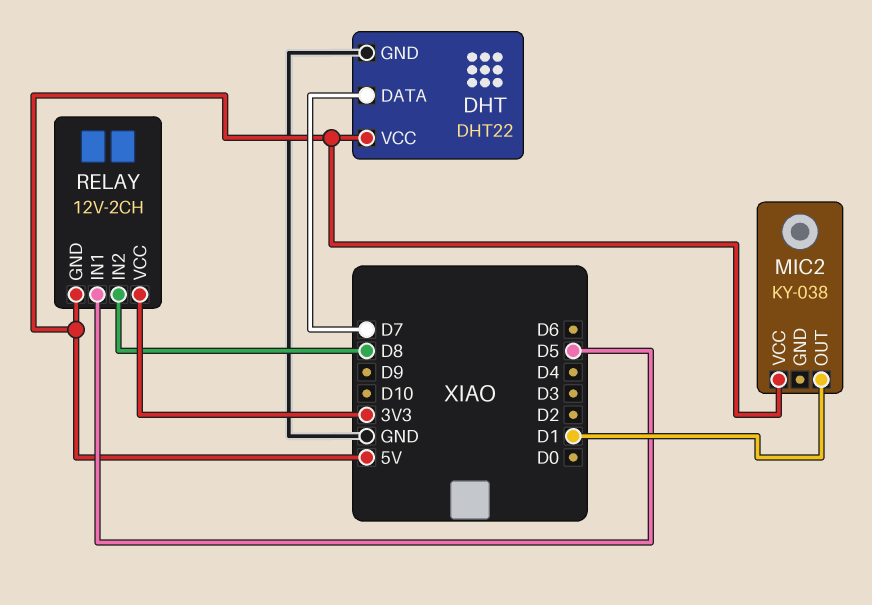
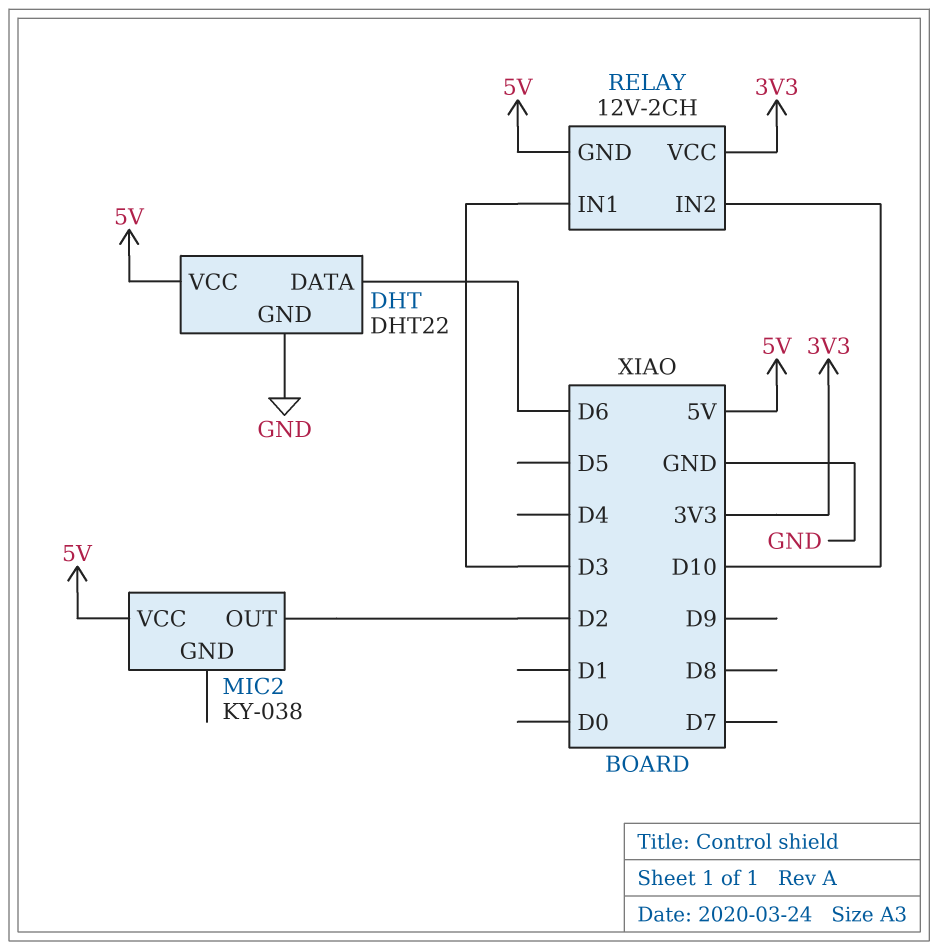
DHT pin DATA: D7 -> D6
MIC2 pin OUT: D1 -> D2
RELAY pin IN1: D5 -> D3
RELAY pin IN2: D8 -> D10

